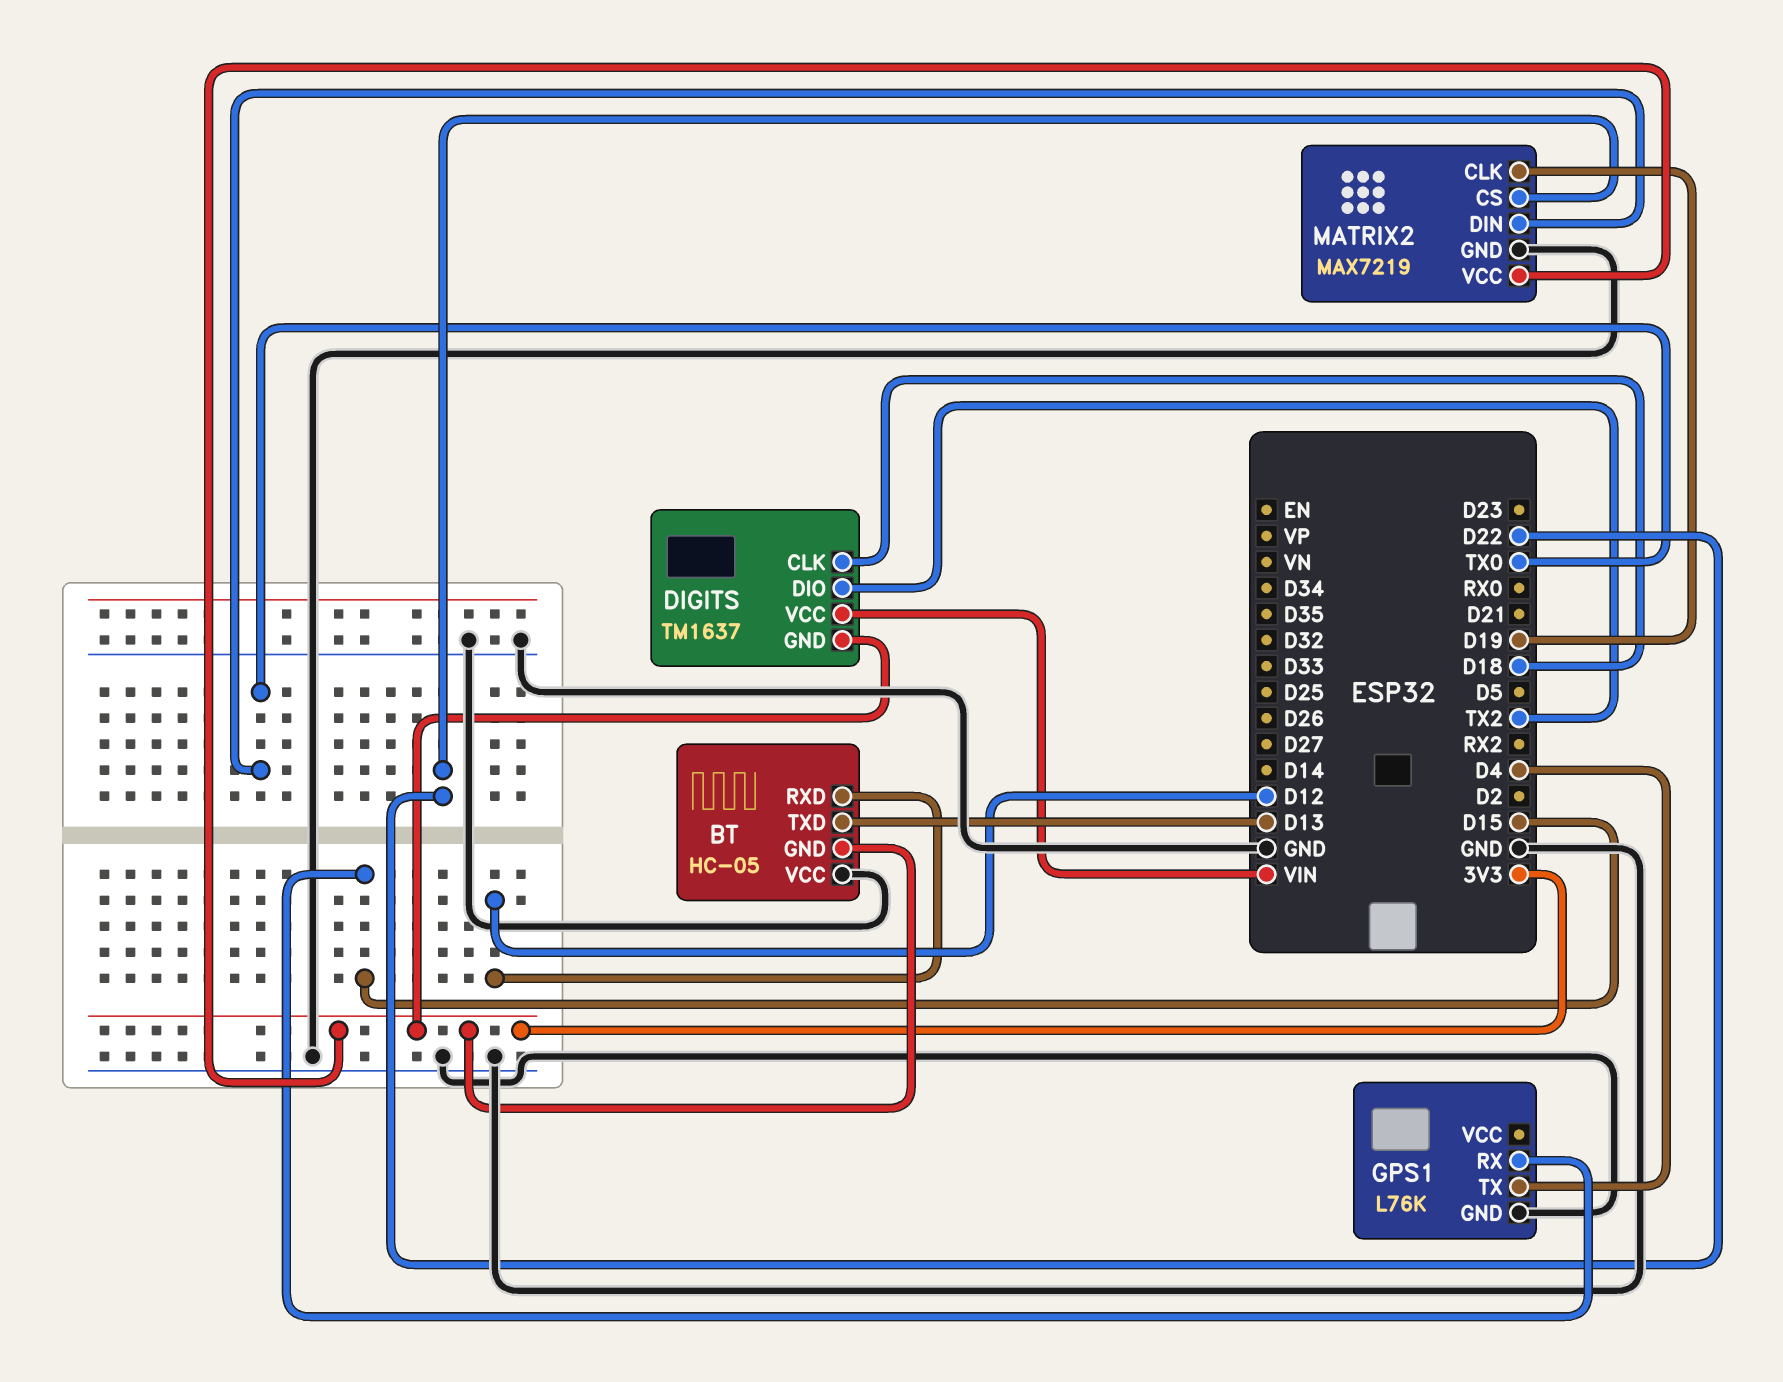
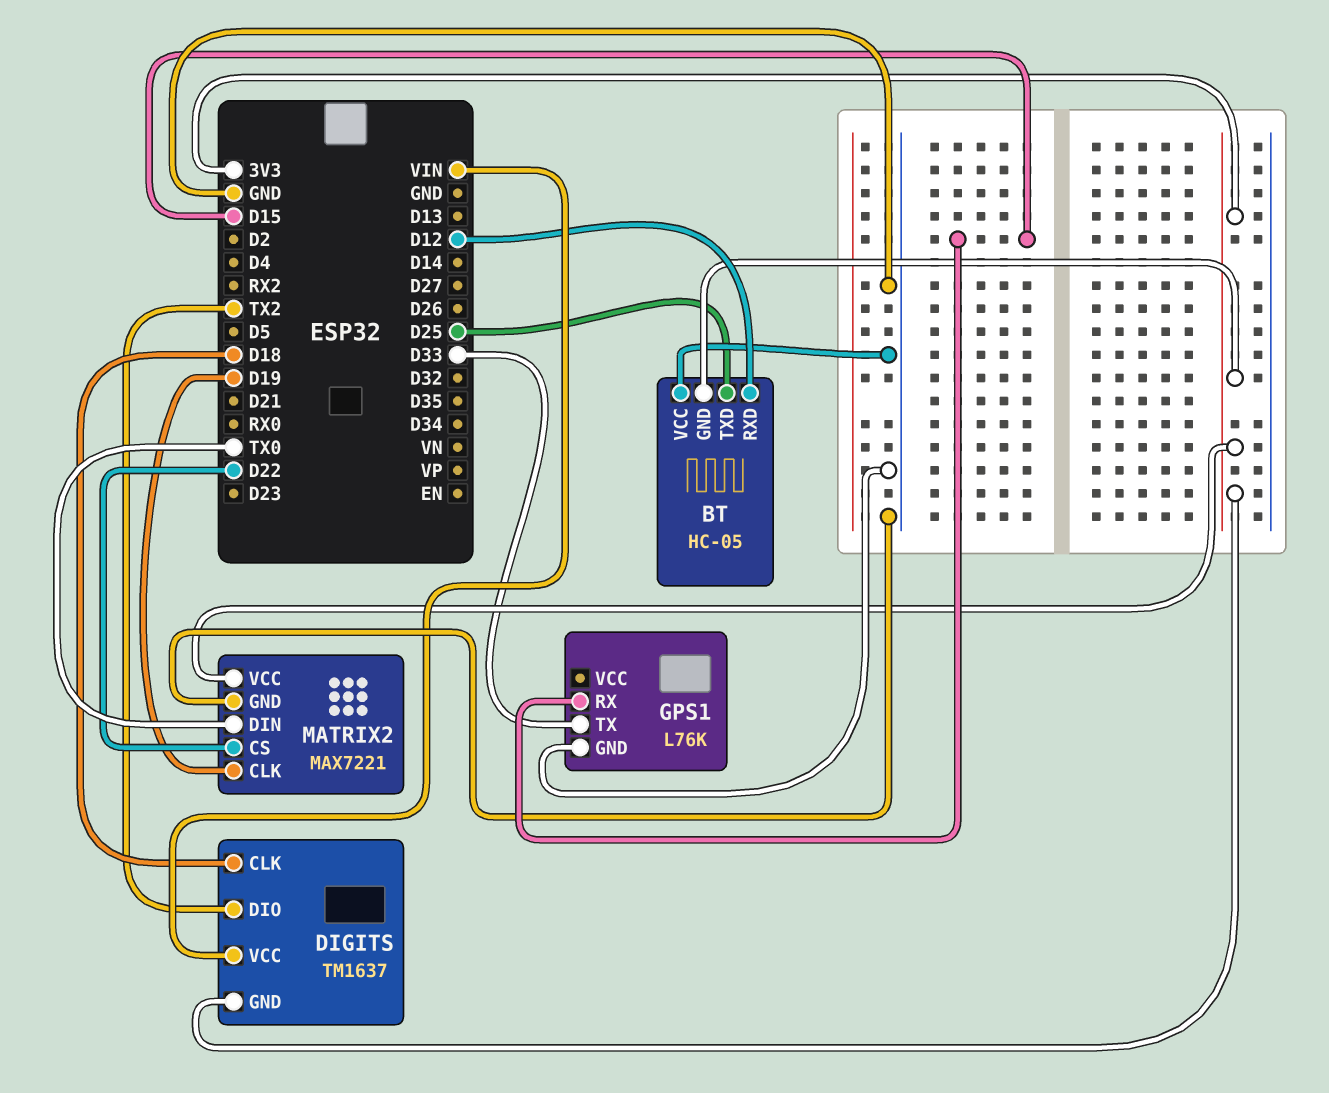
BT pin TXD: D13 -> D25
GPS1 pin TX: D4 -> D33
MATRIX2: MAX7219 -> MAX7221

